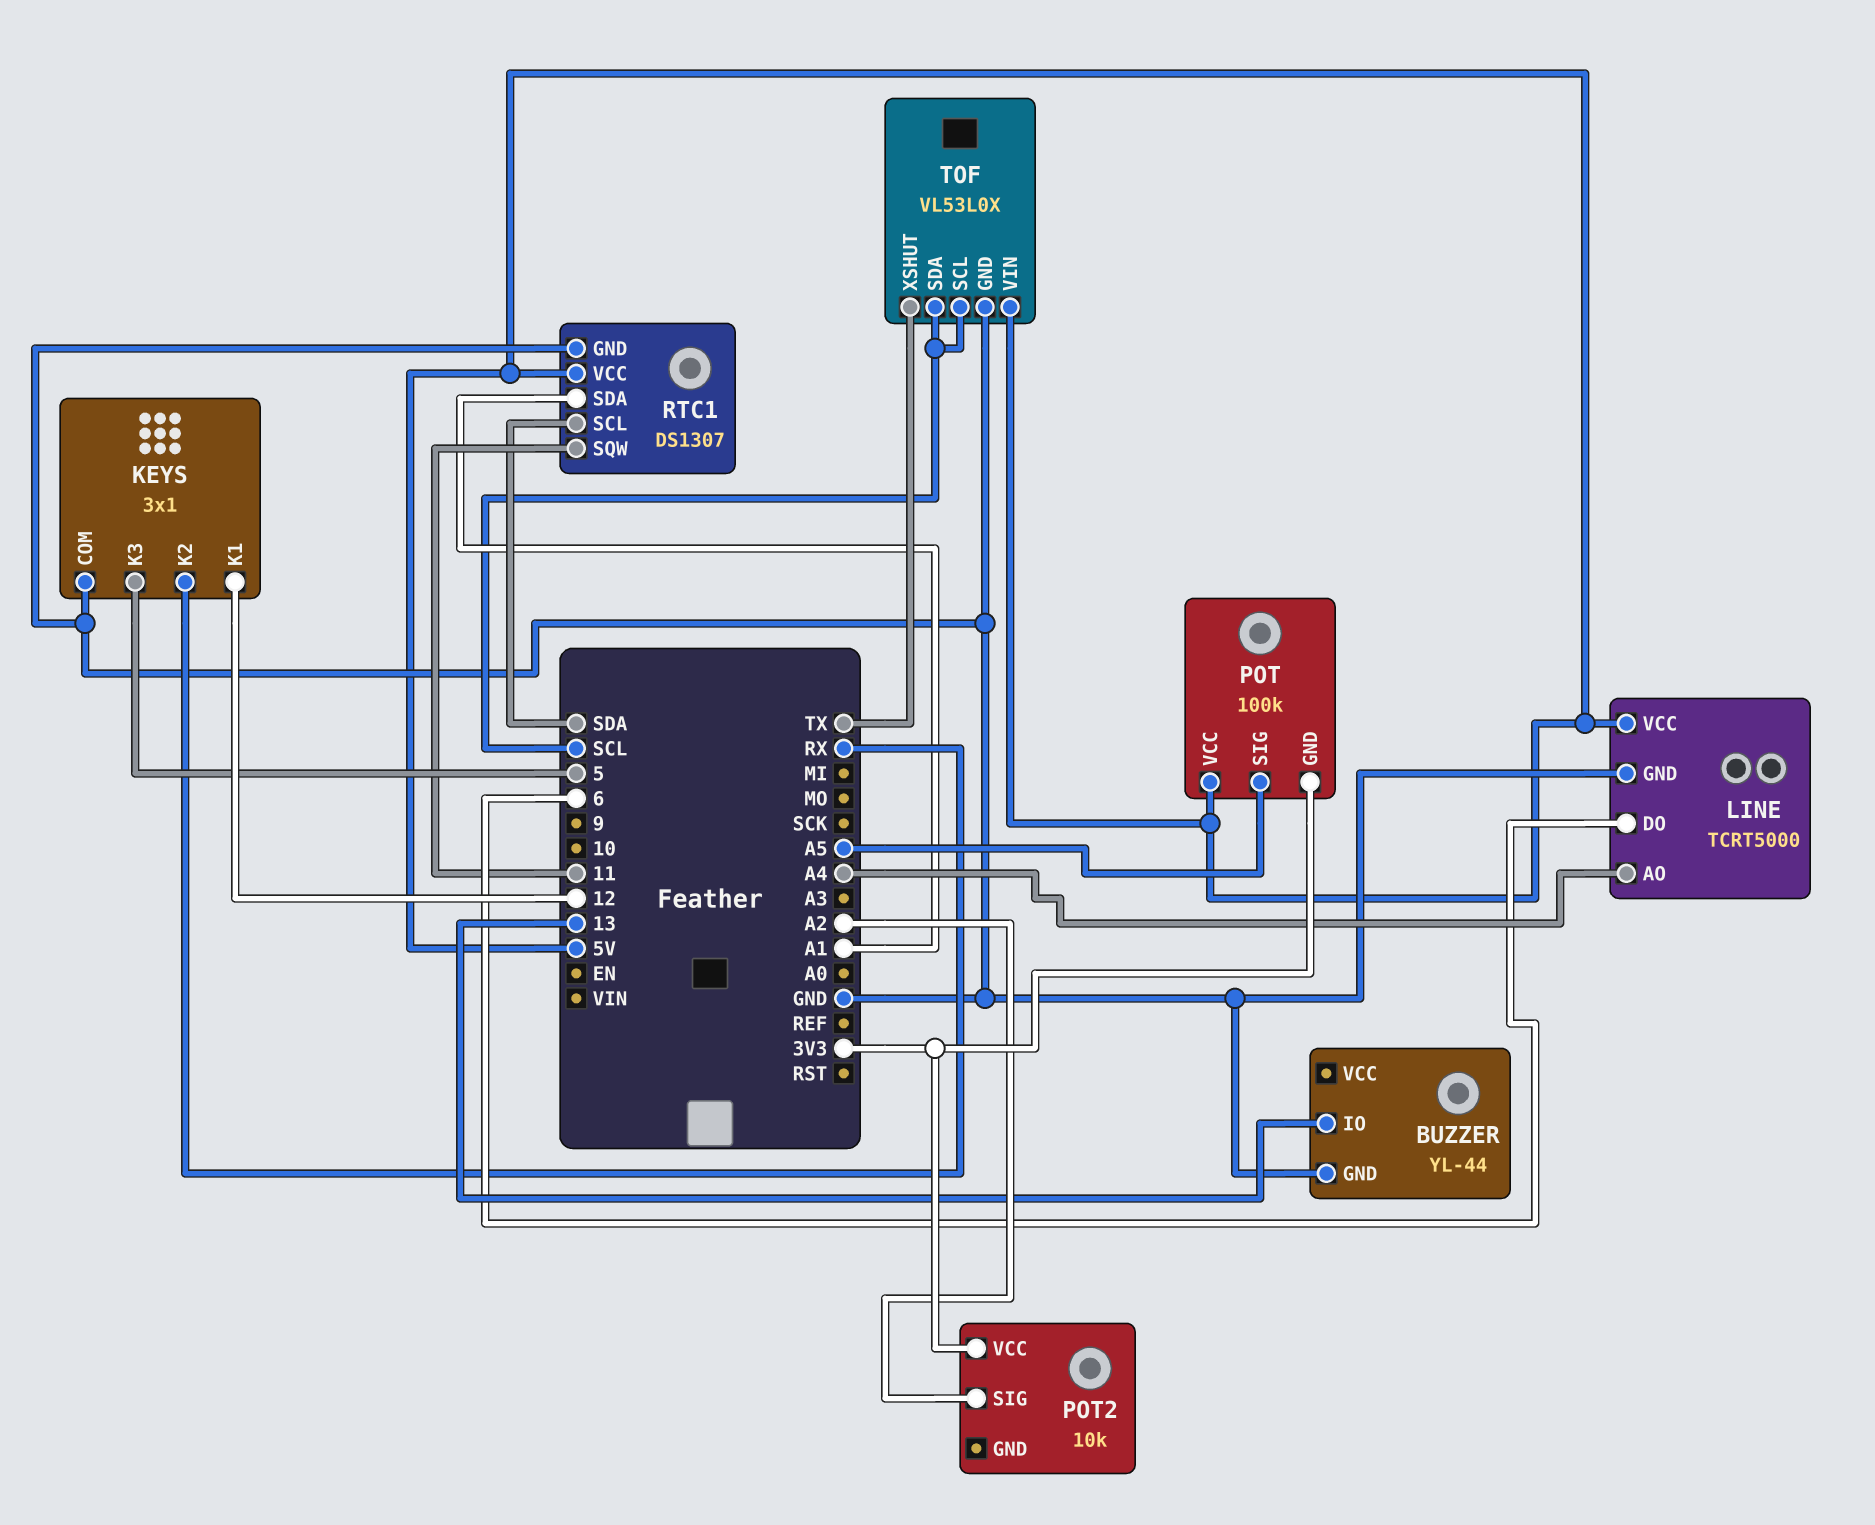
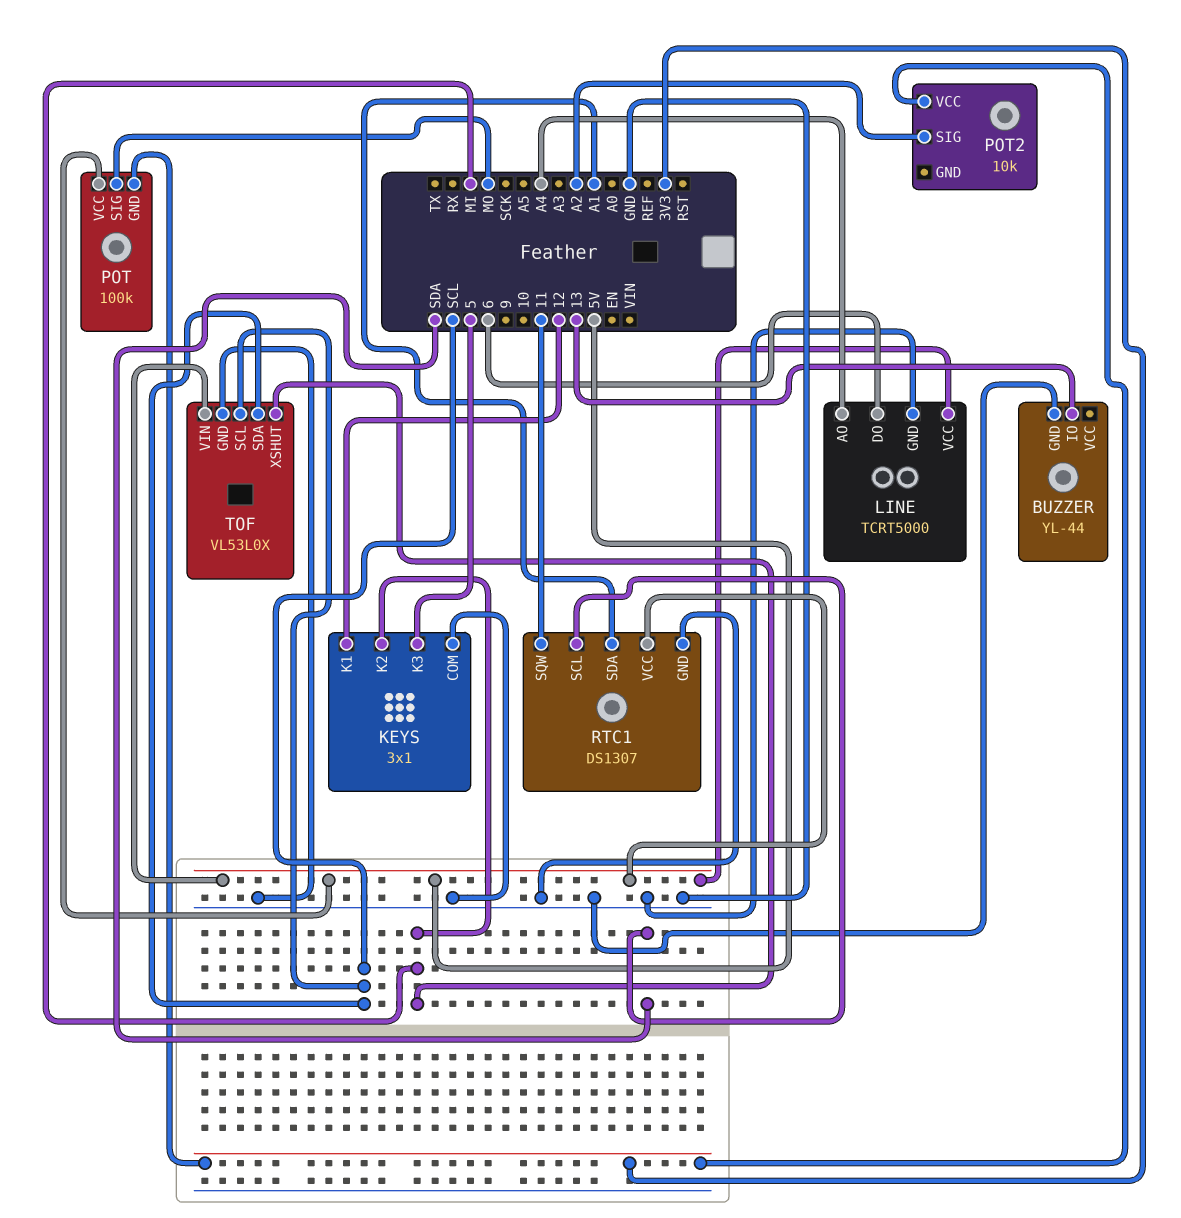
KEYS pin K2: RX -> MI
POT pin SIG: A5 -> MO
TOF pin XSHUT: TX -> MI

